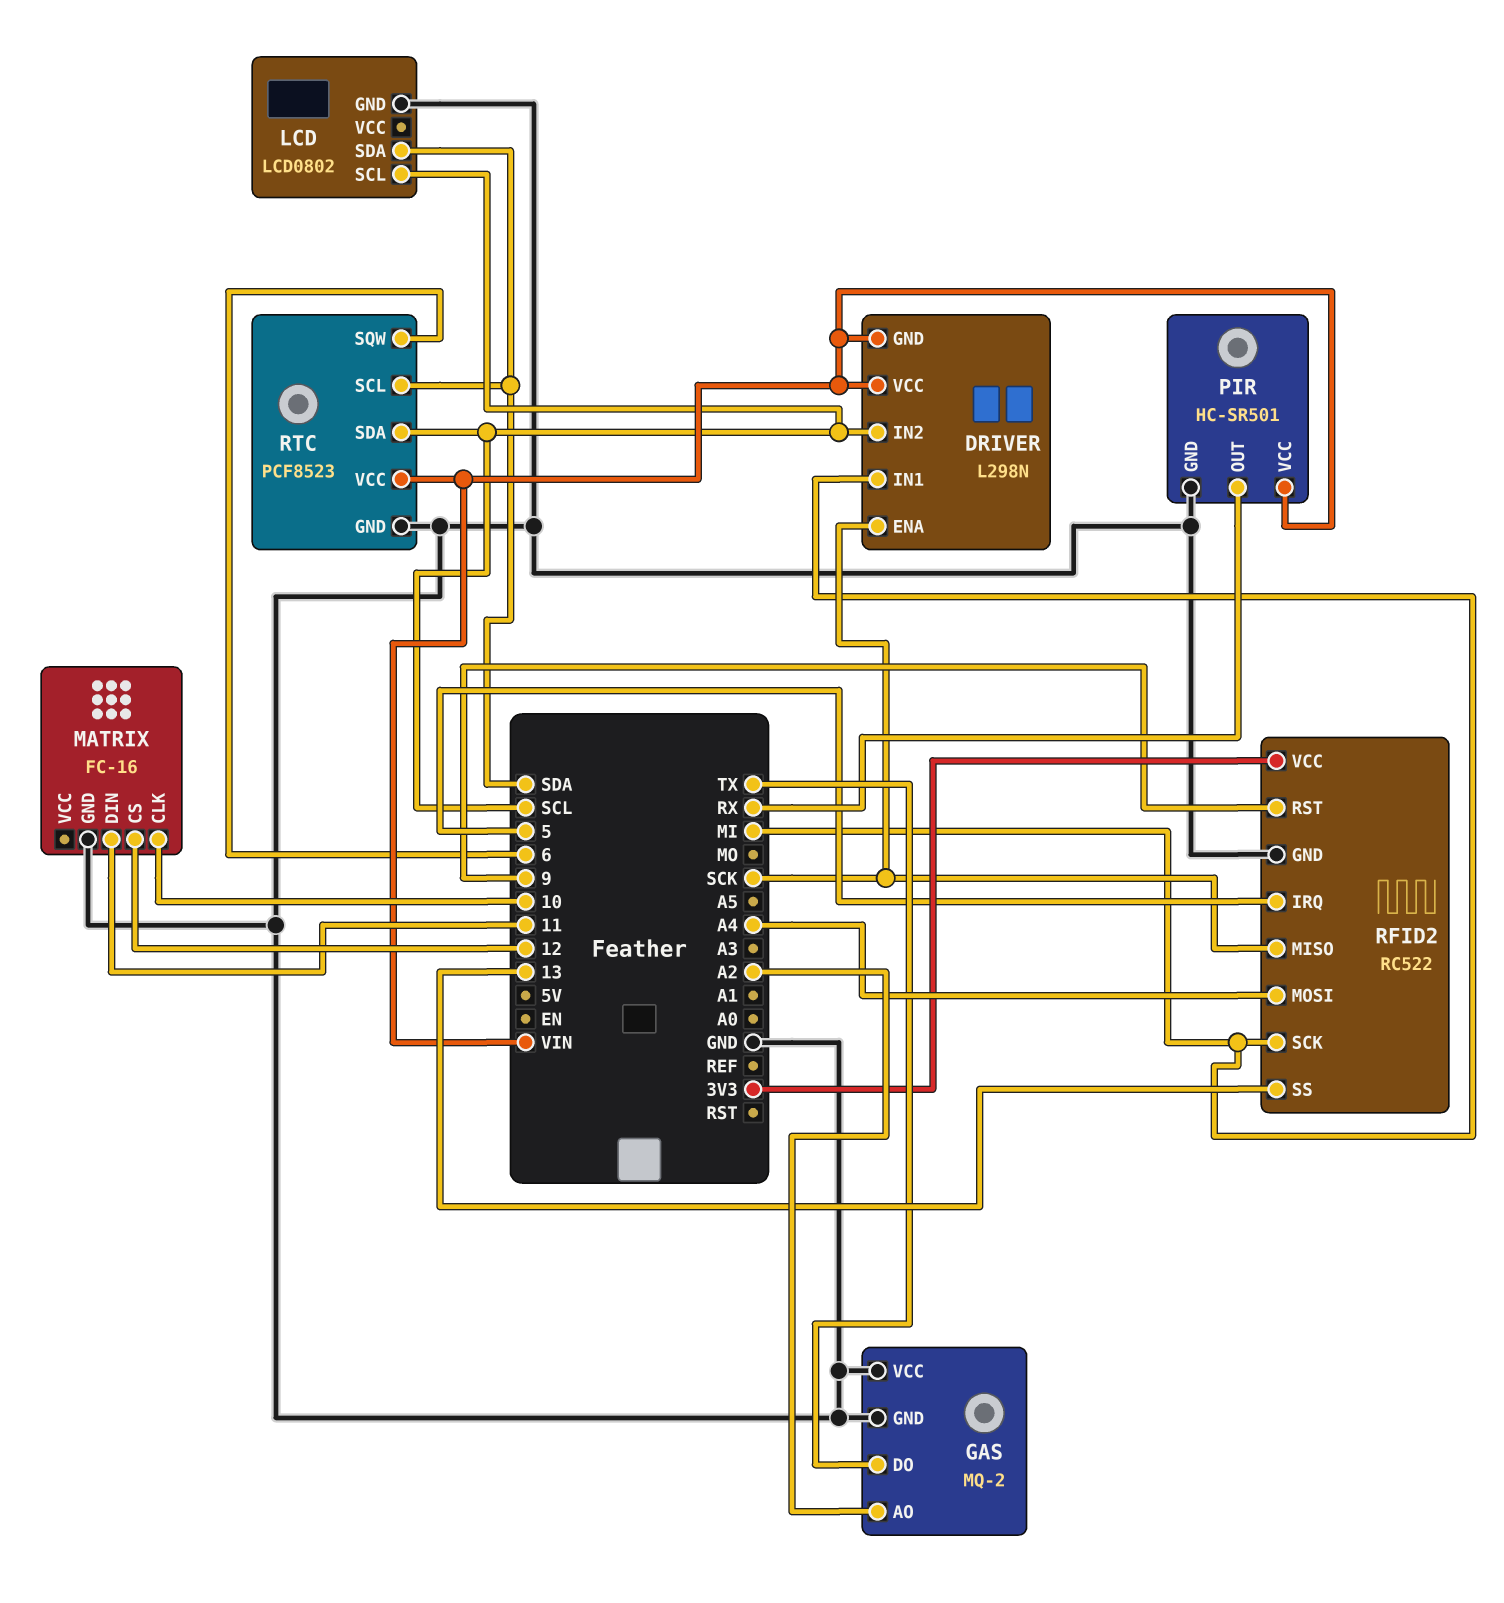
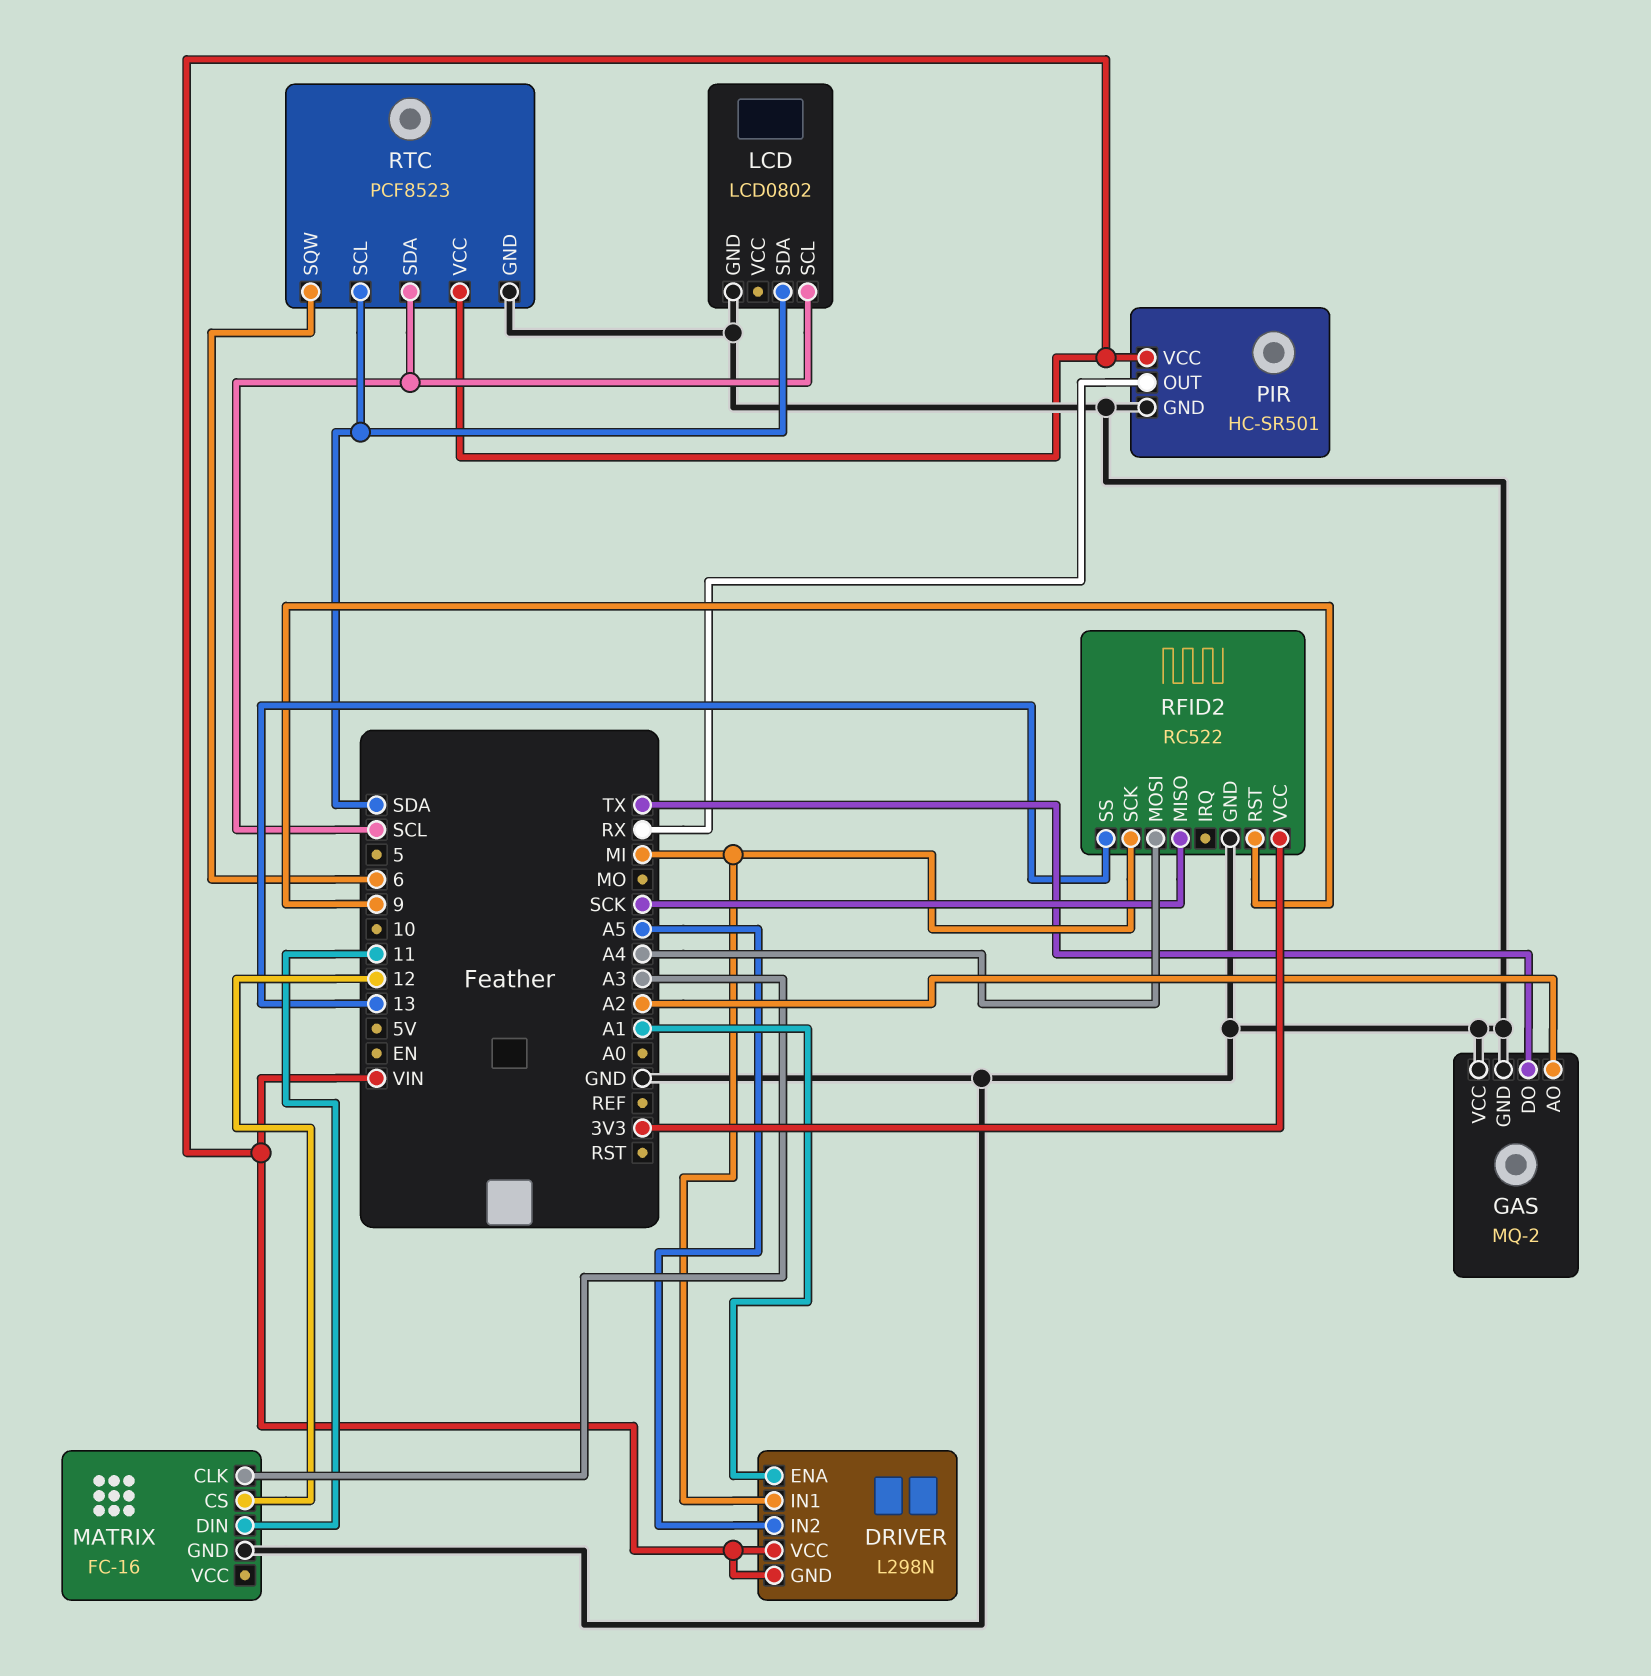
DRIVER pin ENA: SCK -> A1
DRIVER pin IN2: SCL -> A5
MATRIX pin CLK: 10 -> A3
RFID2 pin IRQ: 5 -> none

